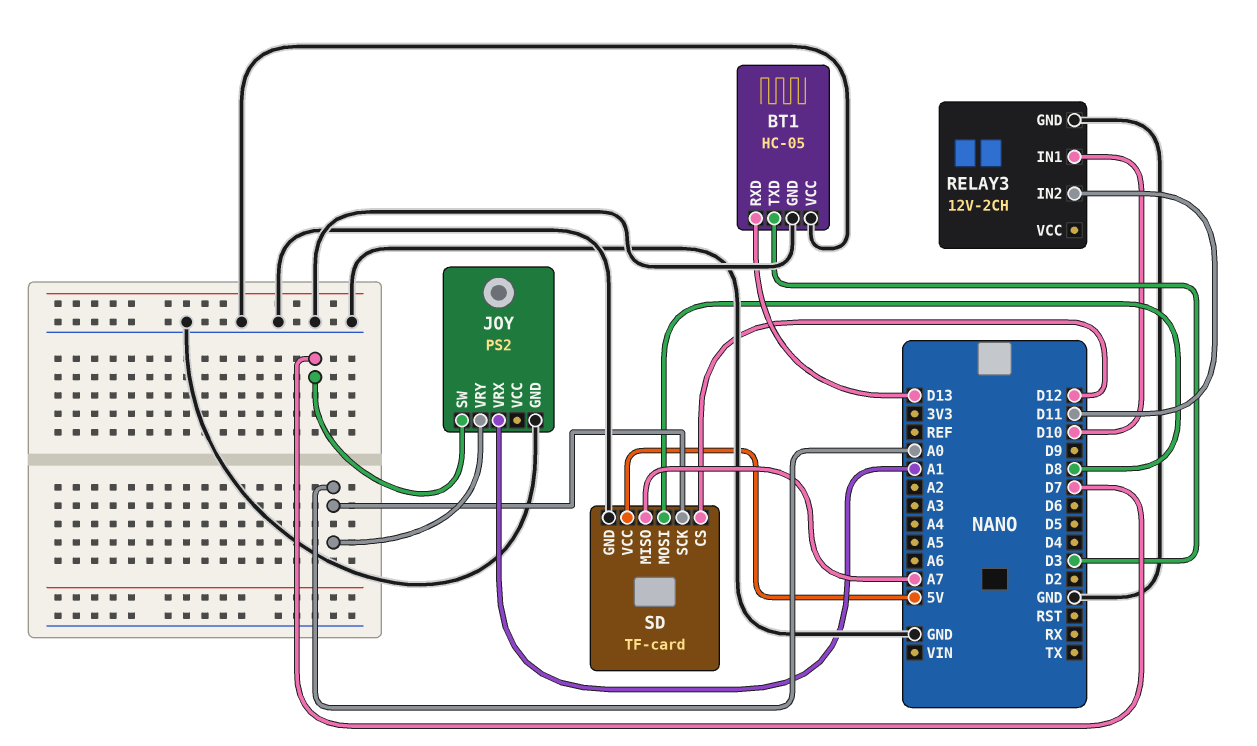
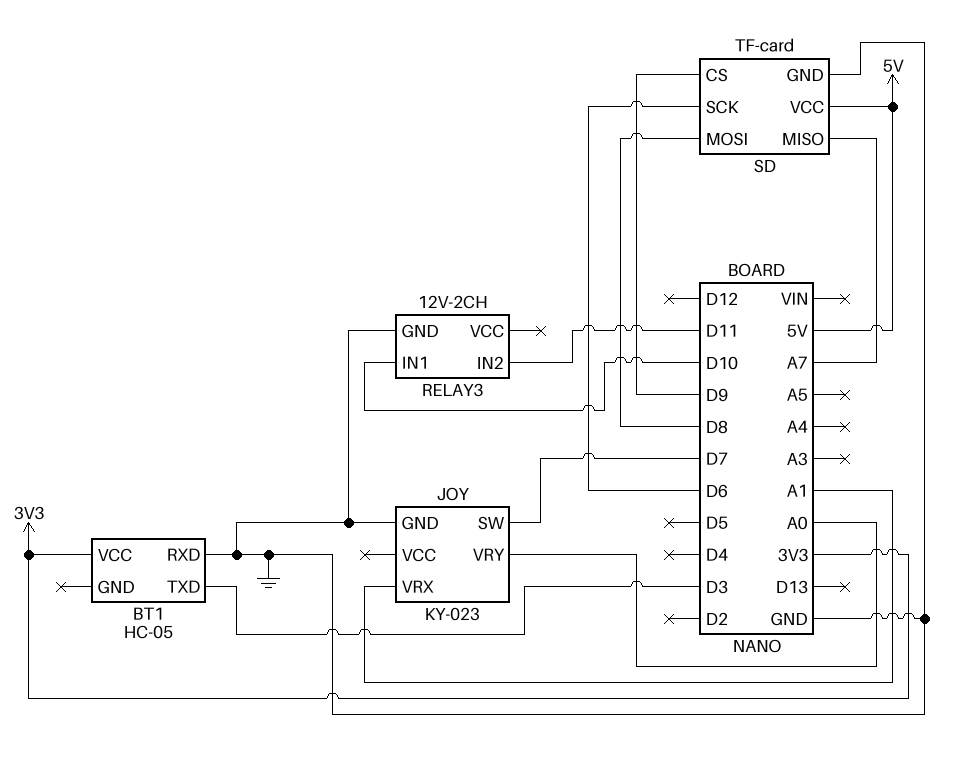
BT1 pin GND: GND -> none
BT1 pin RXD: D13 -> GND
BT1 pin VCC: GND -> 3V3
JOY: PS2 -> KY-023
SD pin CS: D12 -> D9
SD pin SCK: A0 -> D6

